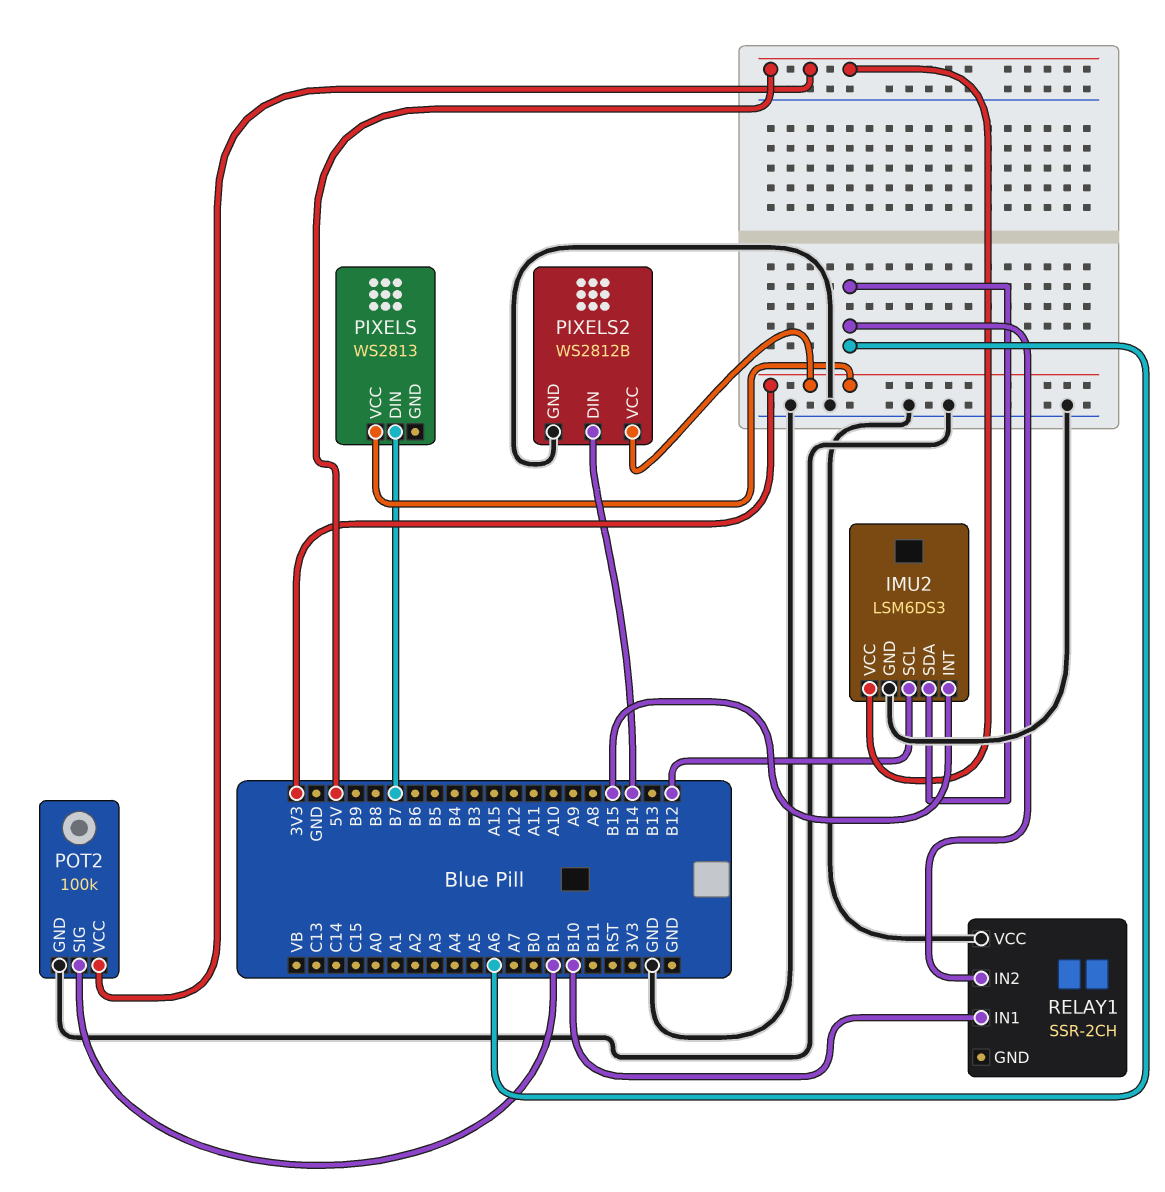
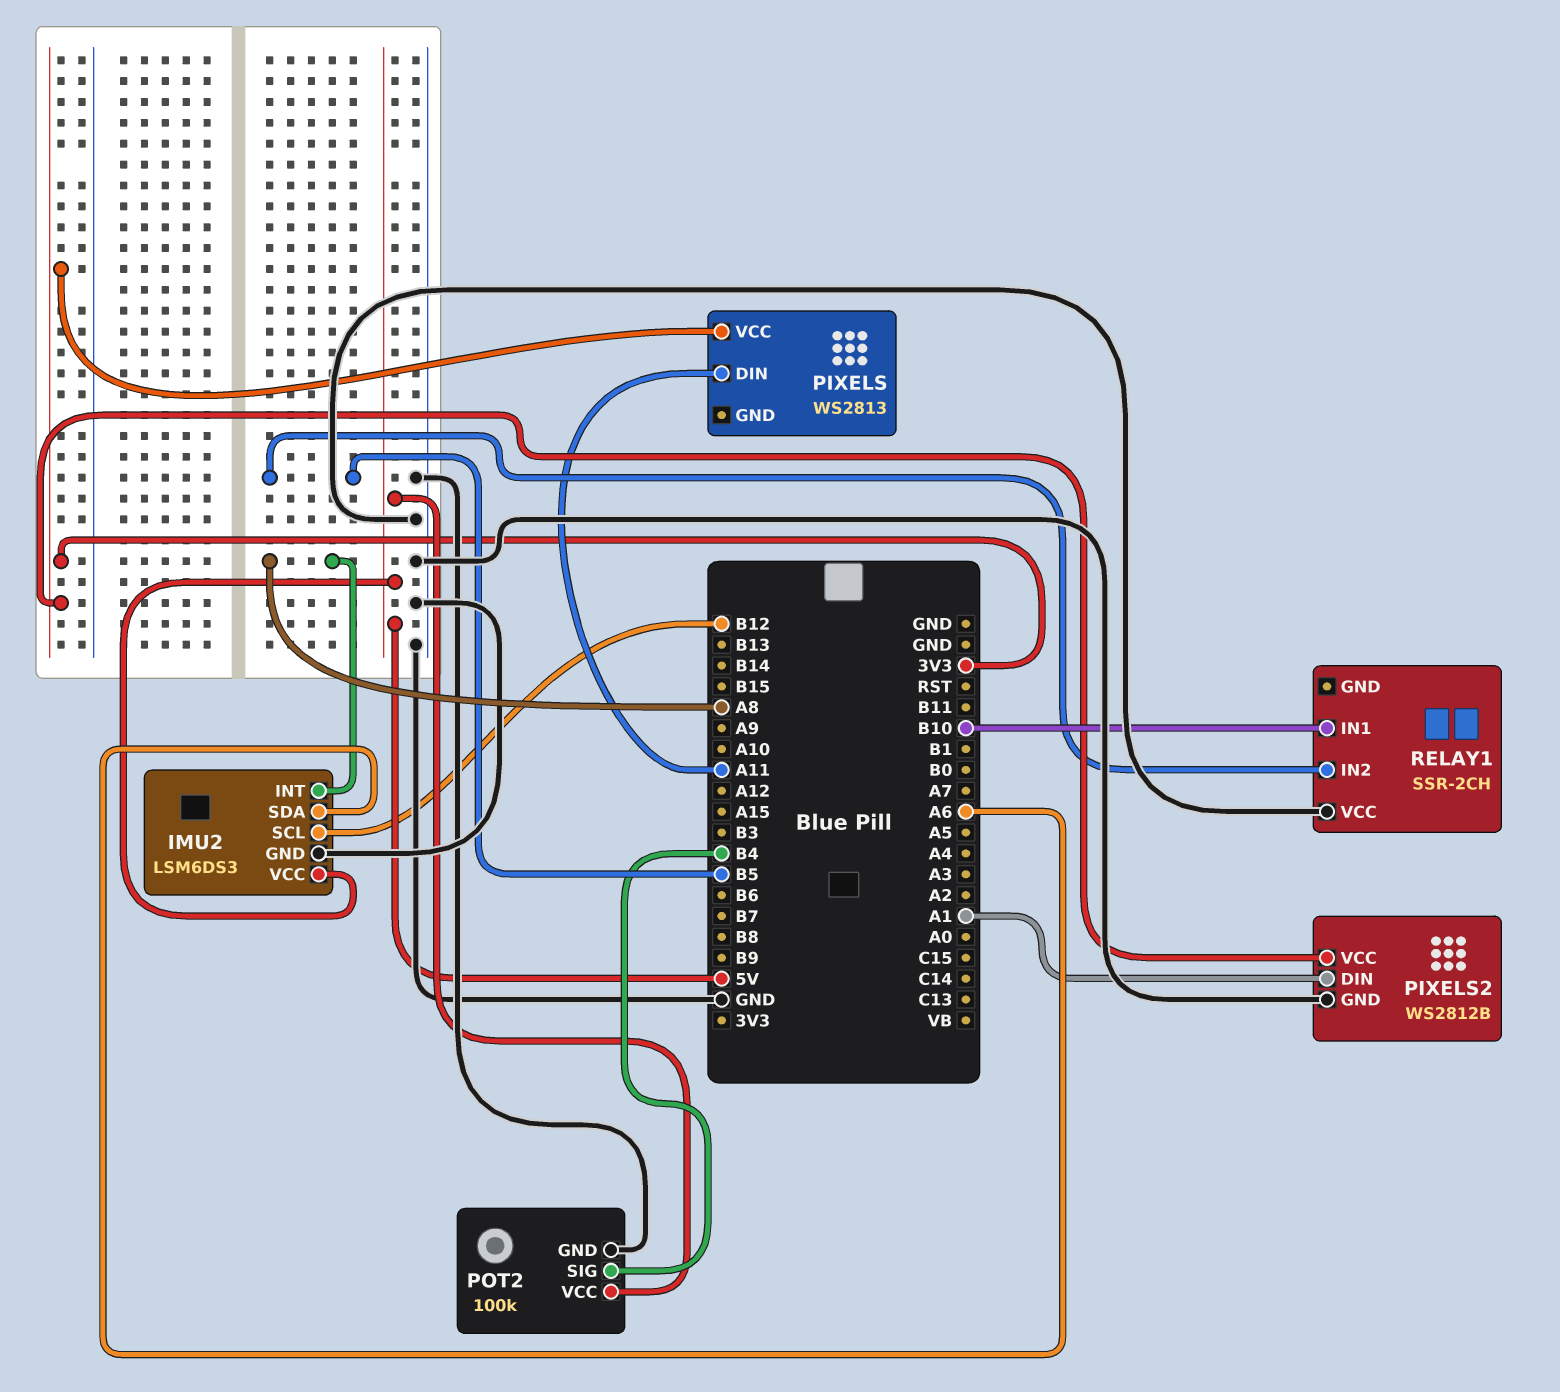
IMU2 pin INT: B15 -> A8
PIXELS pin DIN: B7 -> A11
PIXELS2 pin DIN: B14 -> A1
POT2 pin SIG: B1 -> B4
RELAY1 pin IN2: A6 -> B5

